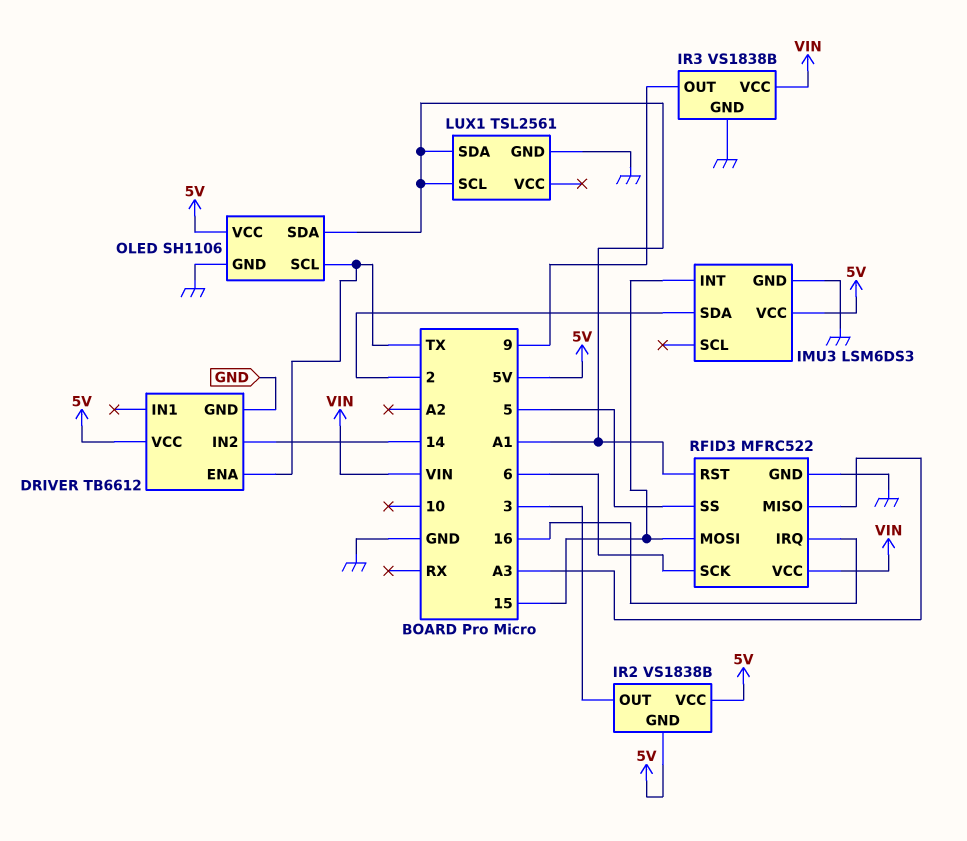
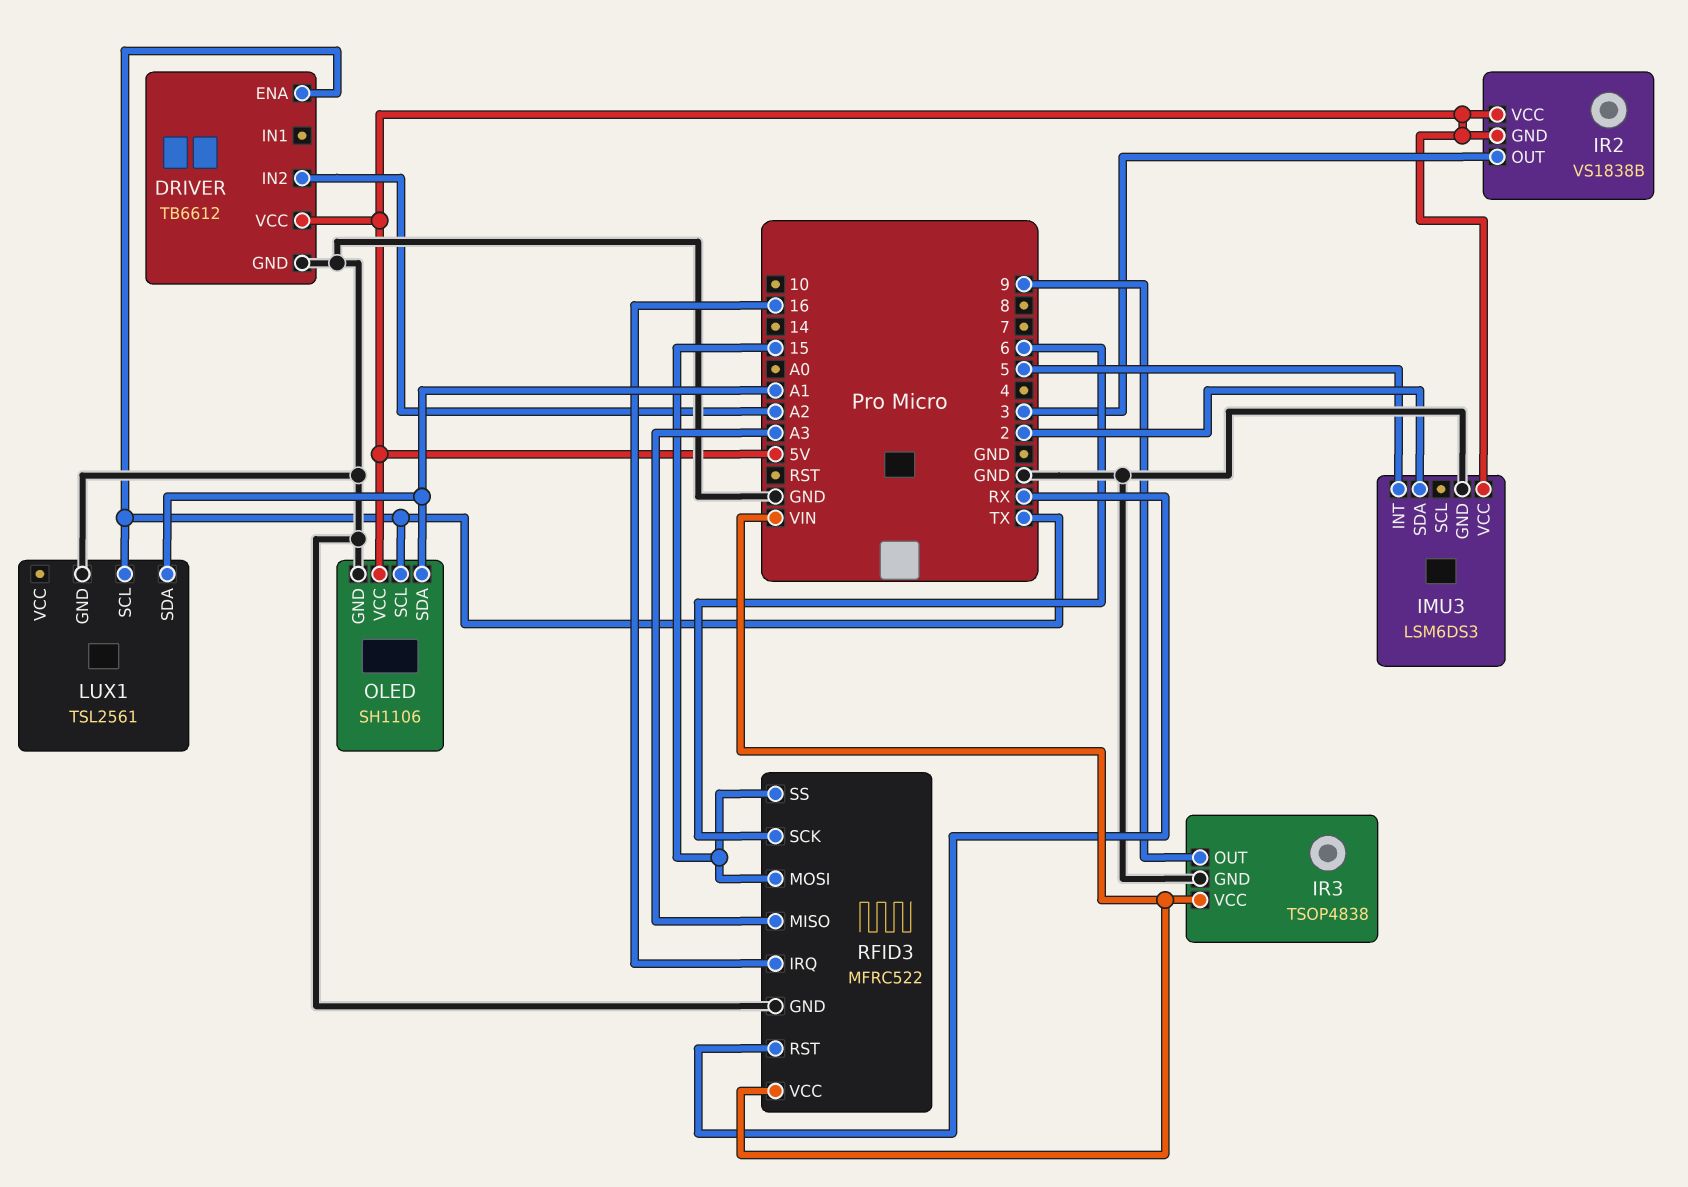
DRIVER pin IN2: 14 -> A2
IMU3 pin INT: 15 -> 5
IR3: VS1838B -> TSOP4838
LUX1 pin SCL: A1 -> TX
RFID3 pin RST: A1 -> RX
RFID3 pin SS: 5 -> 15

